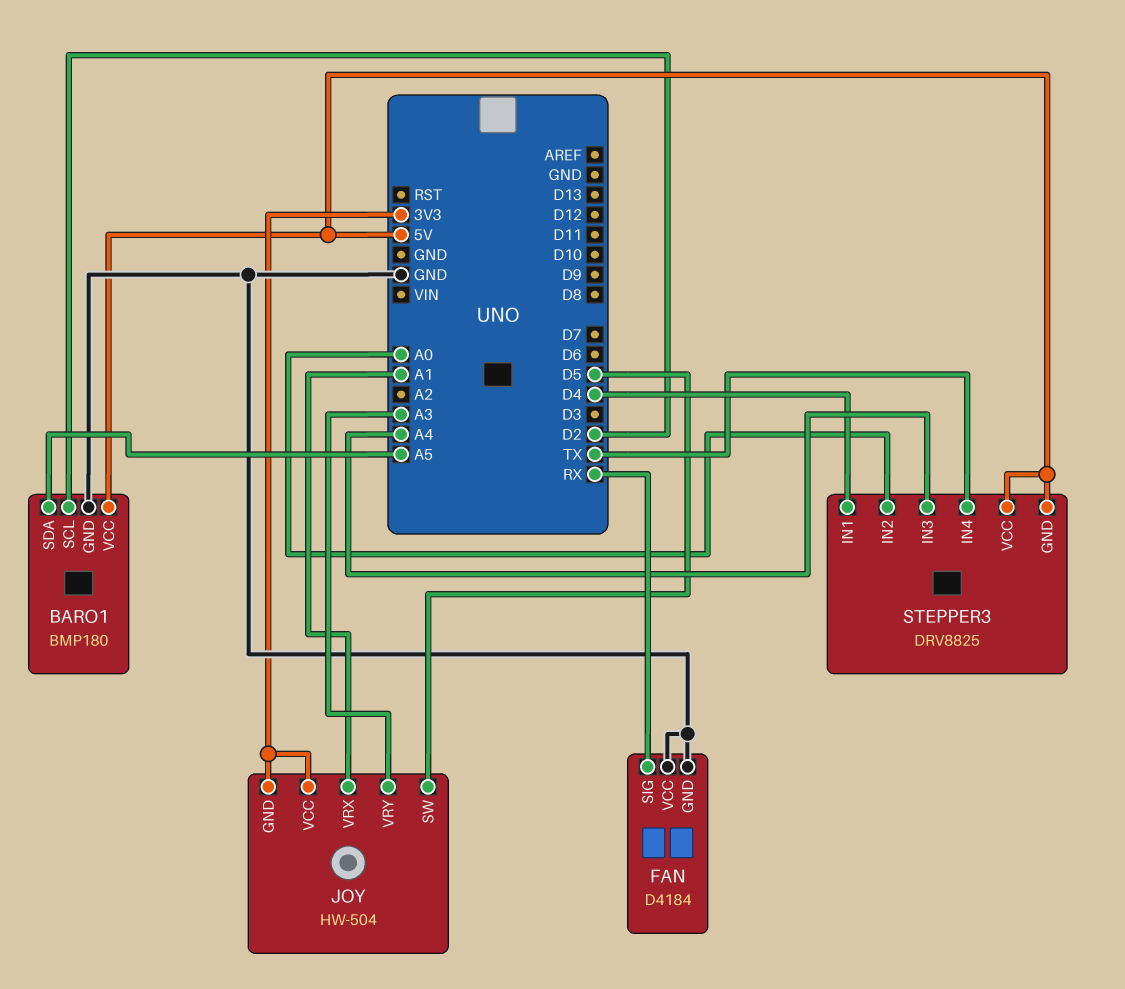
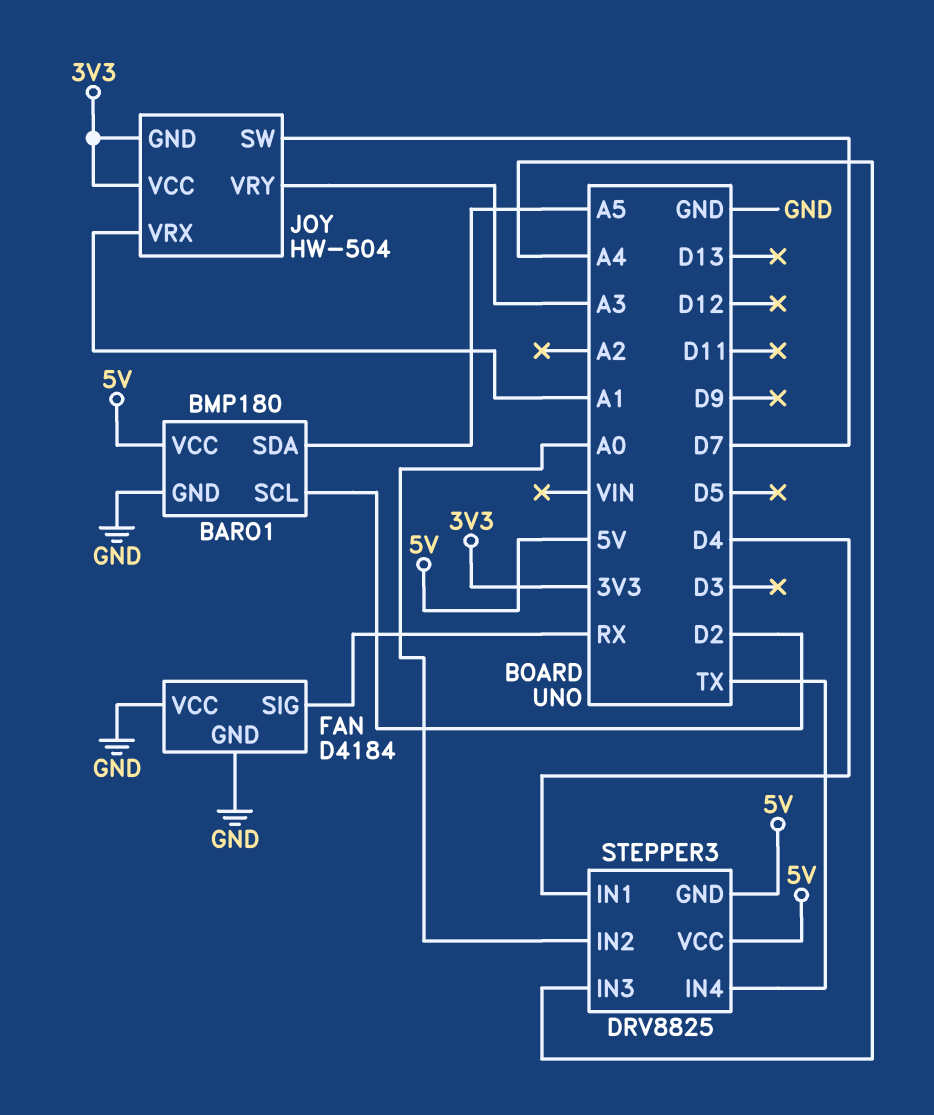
JOY pin SW: D5 -> D7

